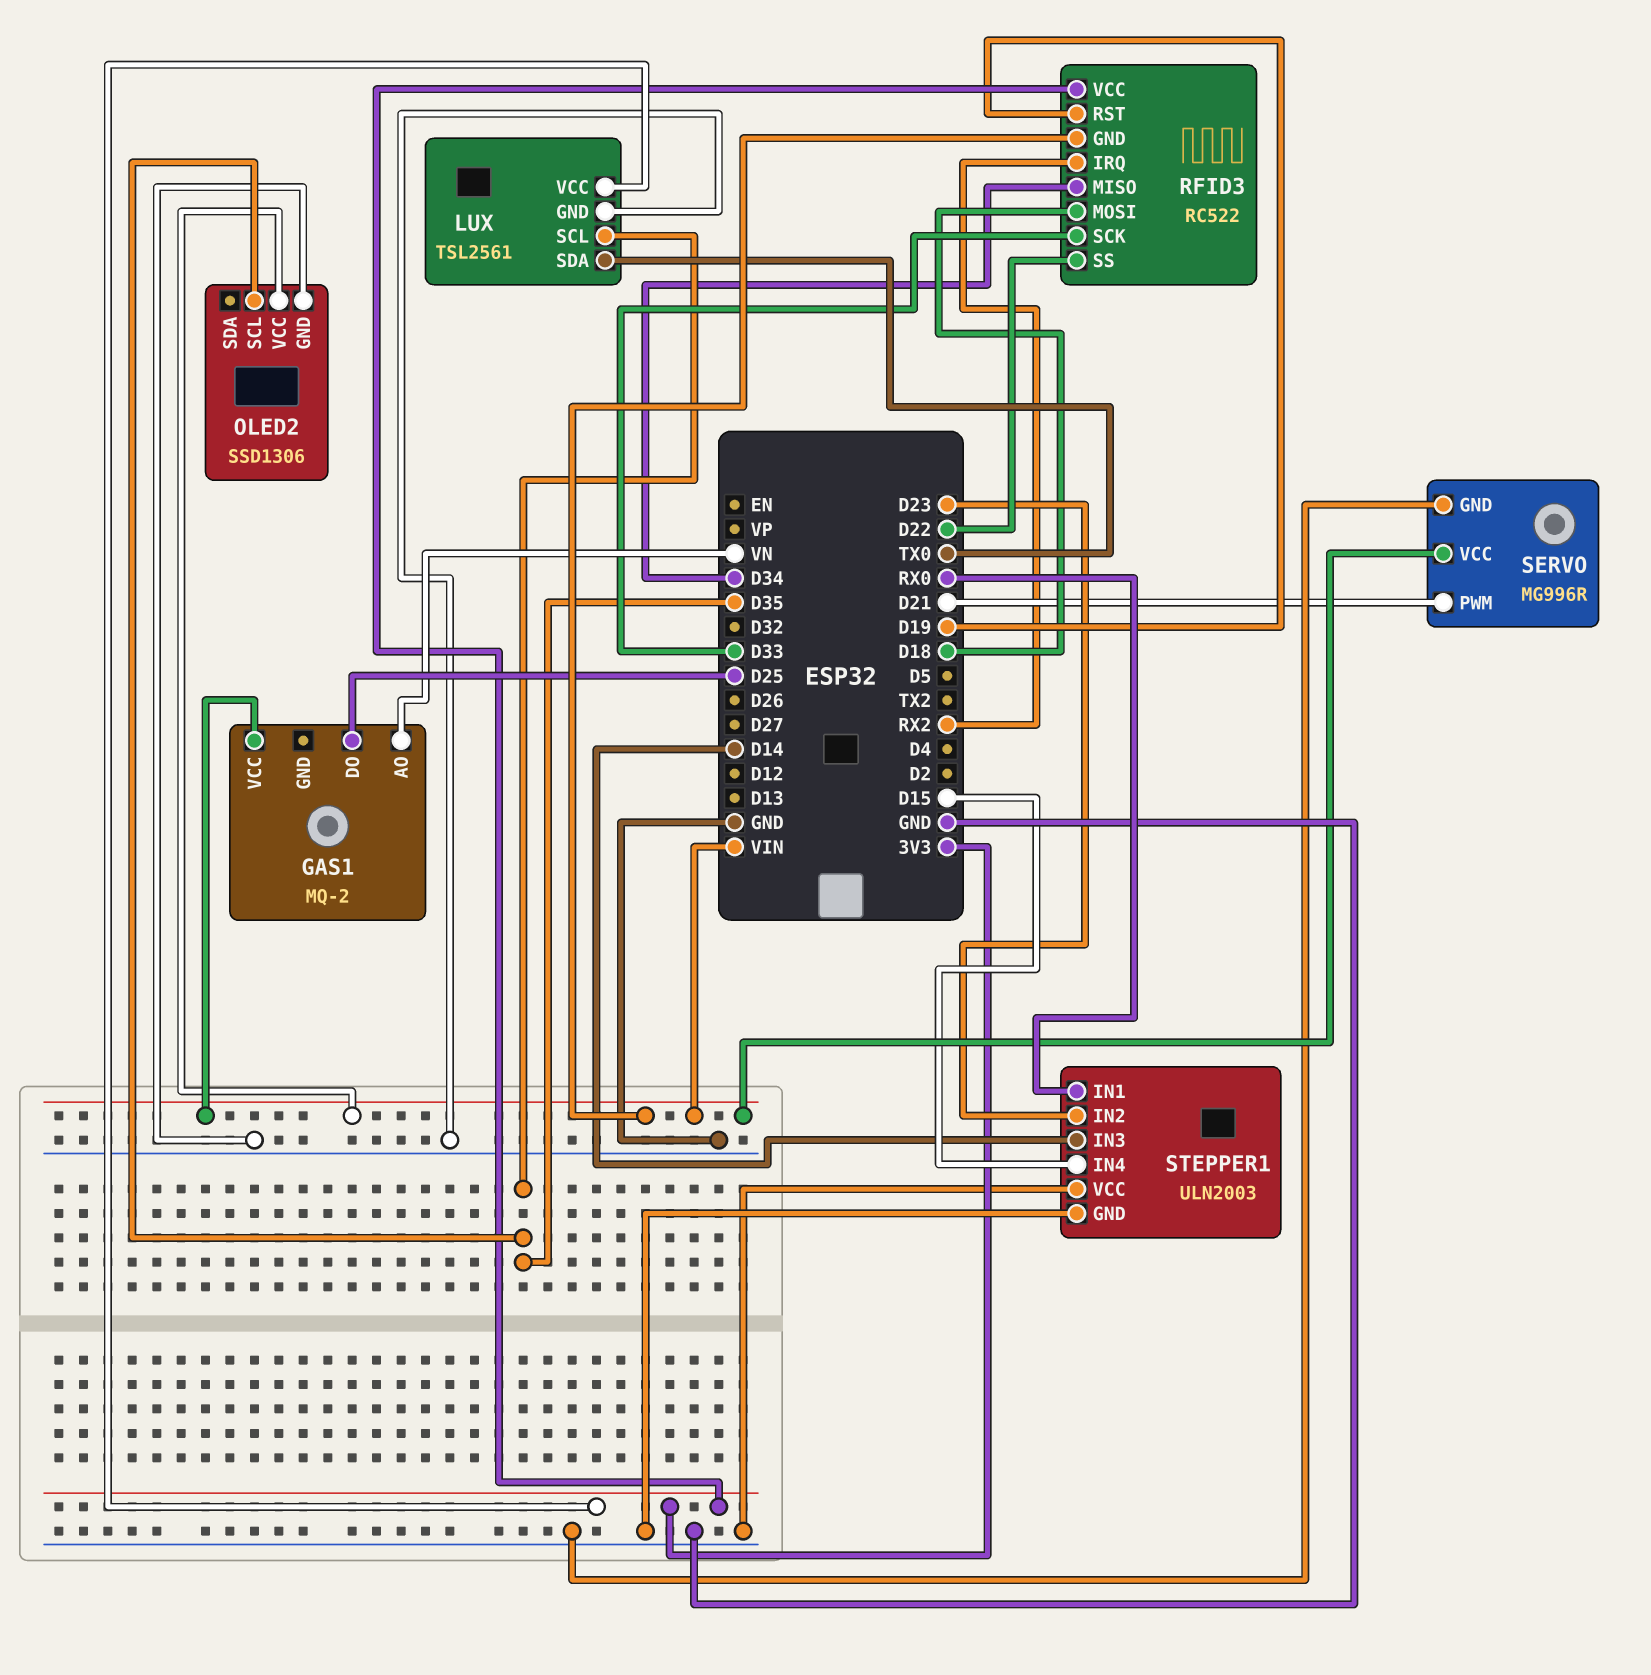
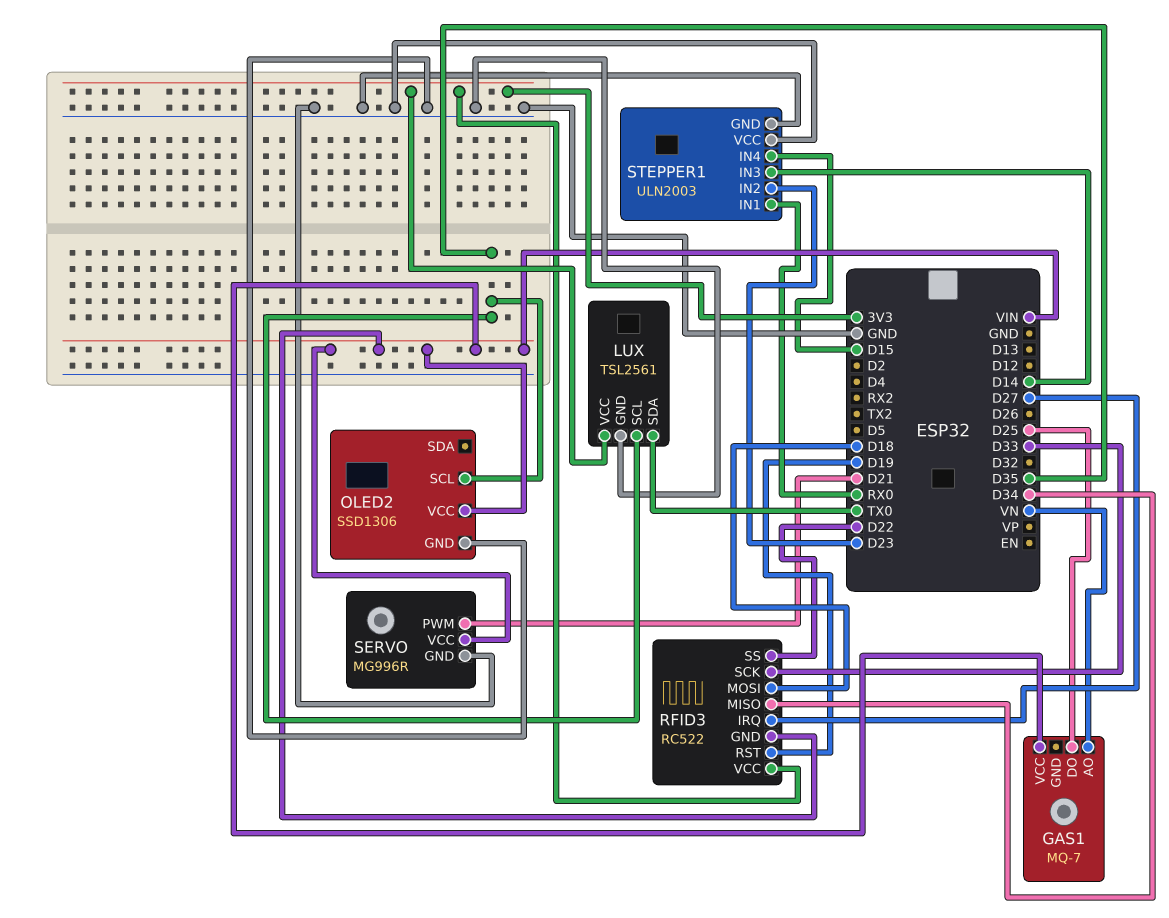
GAS1: MQ-2 -> MQ-7
RFID3 pin IRQ: RX2 -> D27

